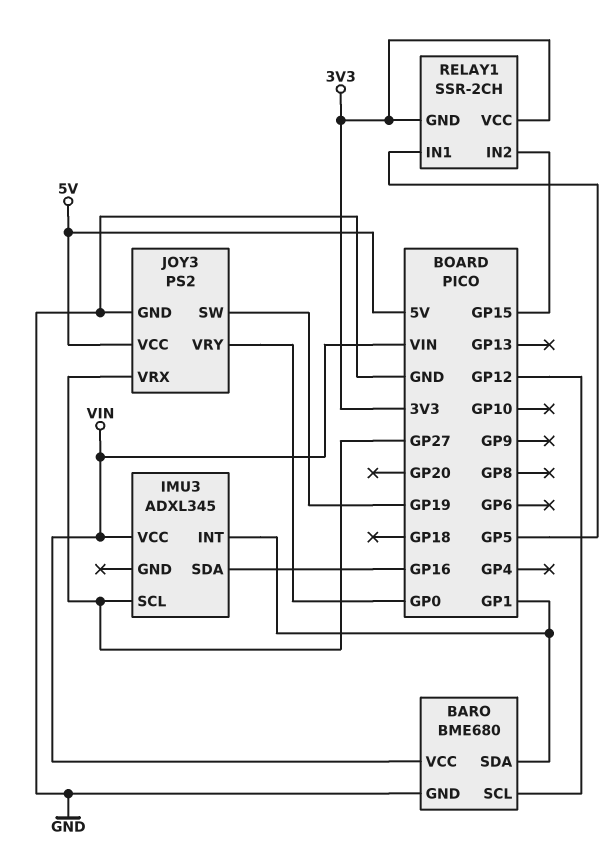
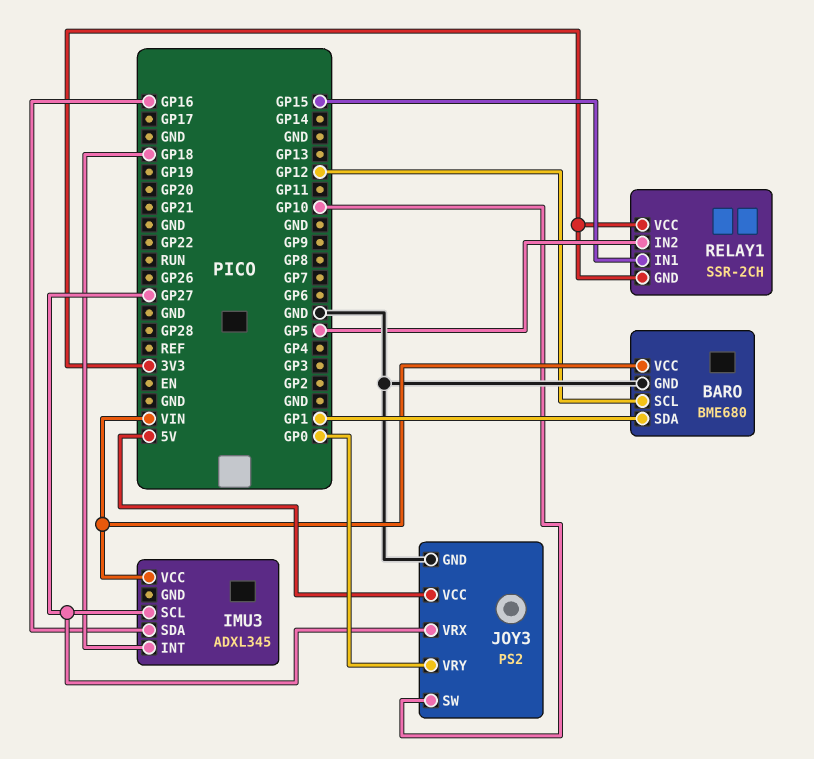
IMU3 pin INT: GP1 -> GP18
JOY3 pin SW: GP19 -> GP10
RELAY1 pin IN1: GP5 -> GP15
RELAY1 pin IN2: GP15 -> GP5

